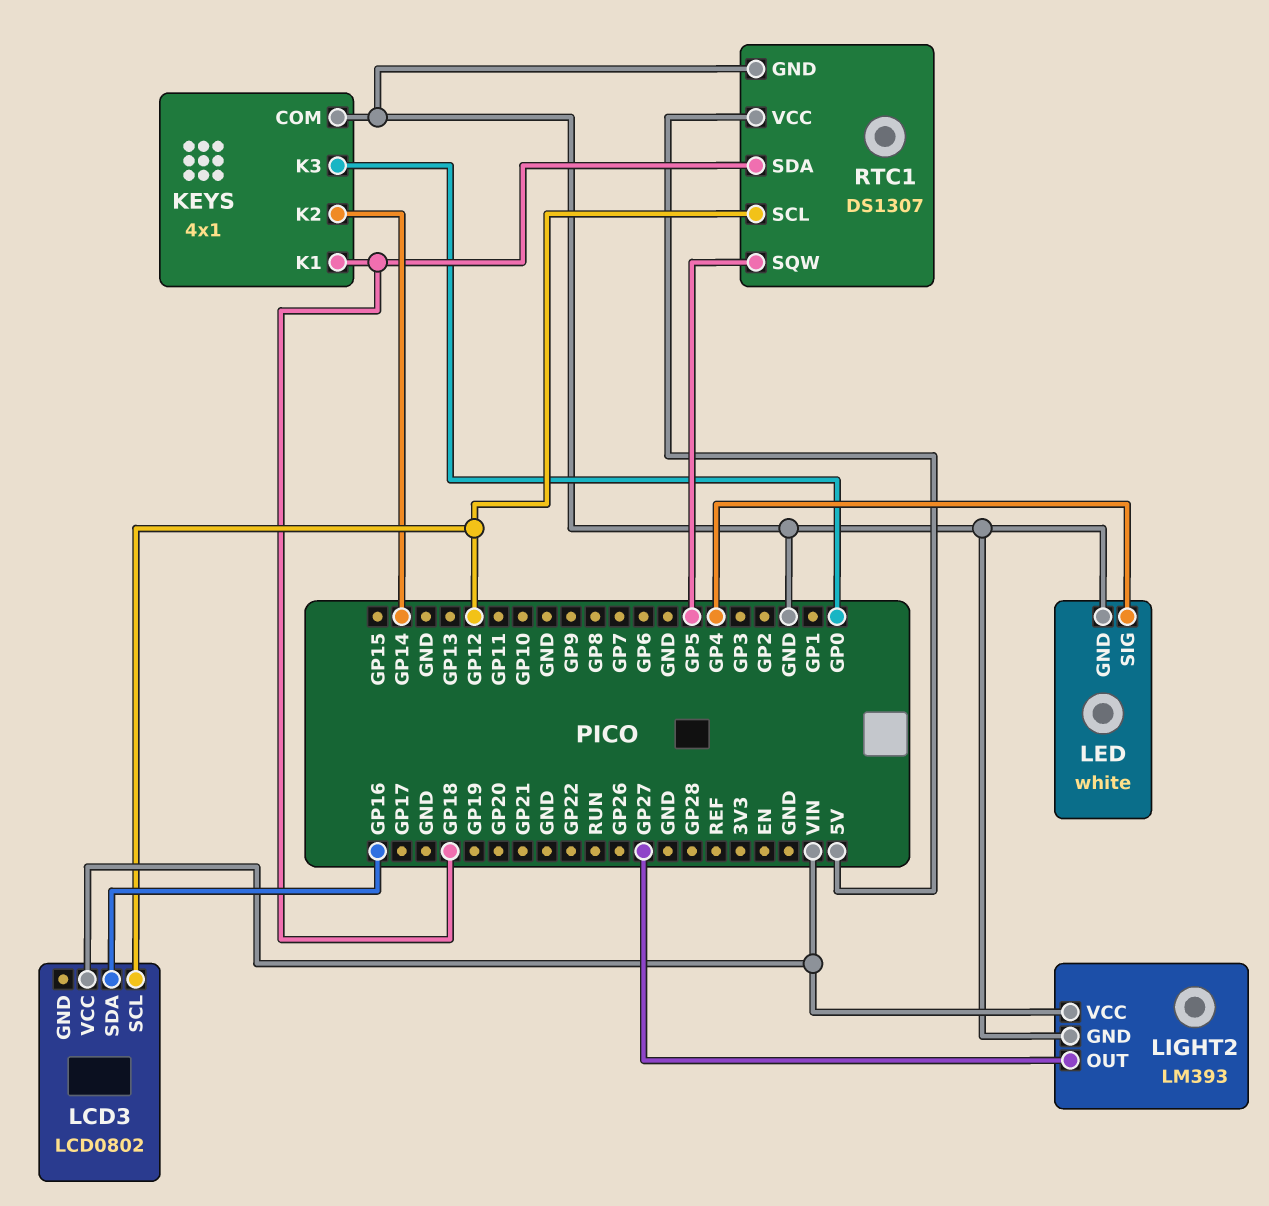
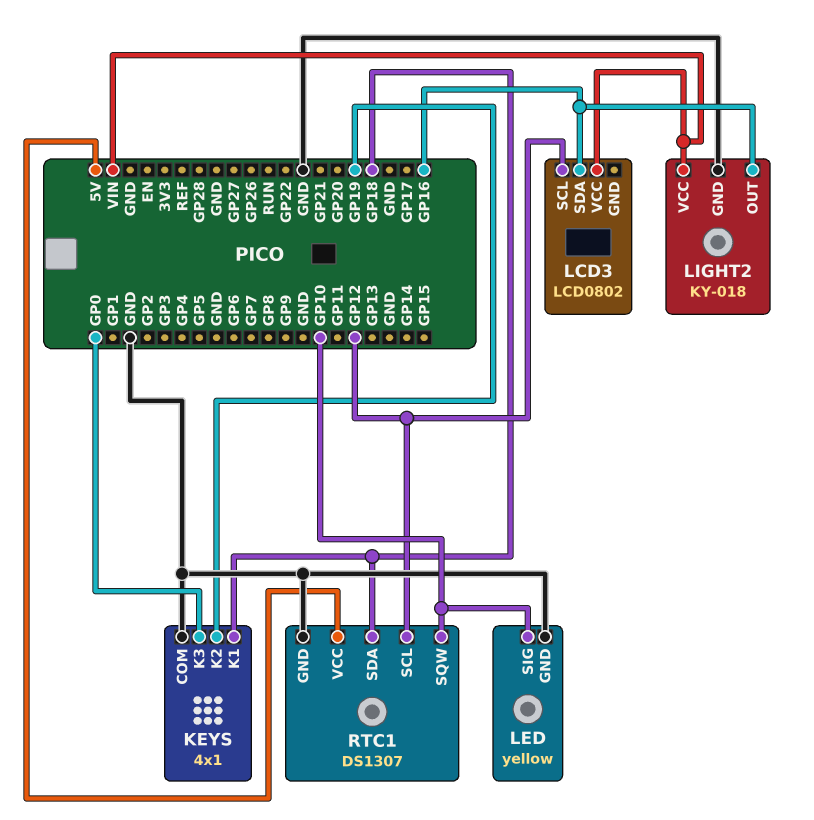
KEYS pin K2: GP14 -> GP19
LED: white -> yellow
LED pin SIG: GP4 -> GP10
LIGHT2: LM393 -> KY-018
LIGHT2 pin OUT: GP27 -> GP16
RTC1 pin SQW: GP5 -> GP10

